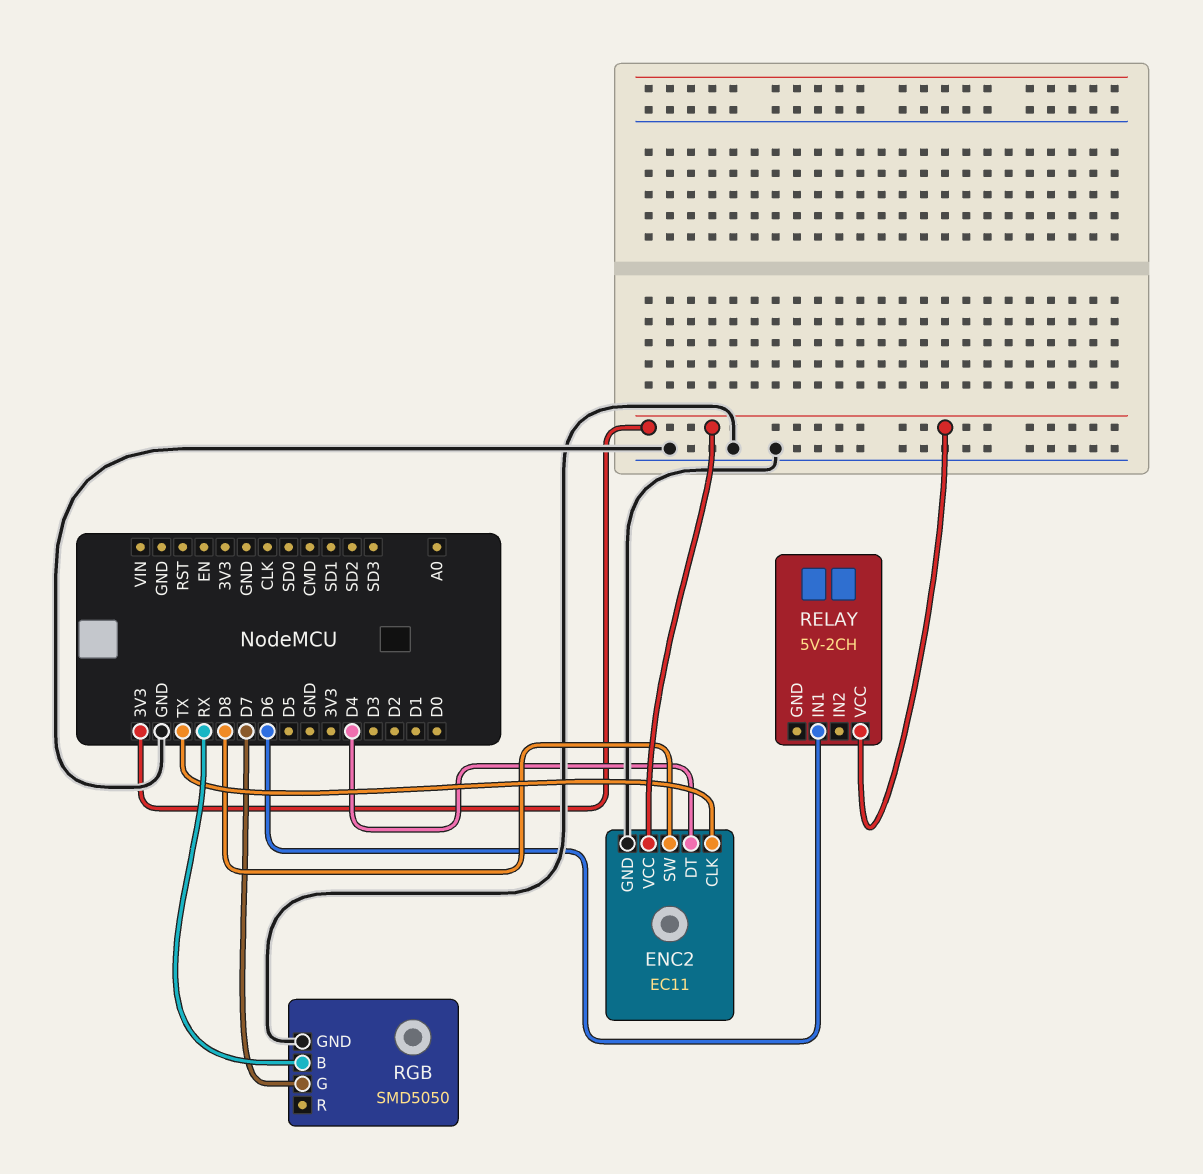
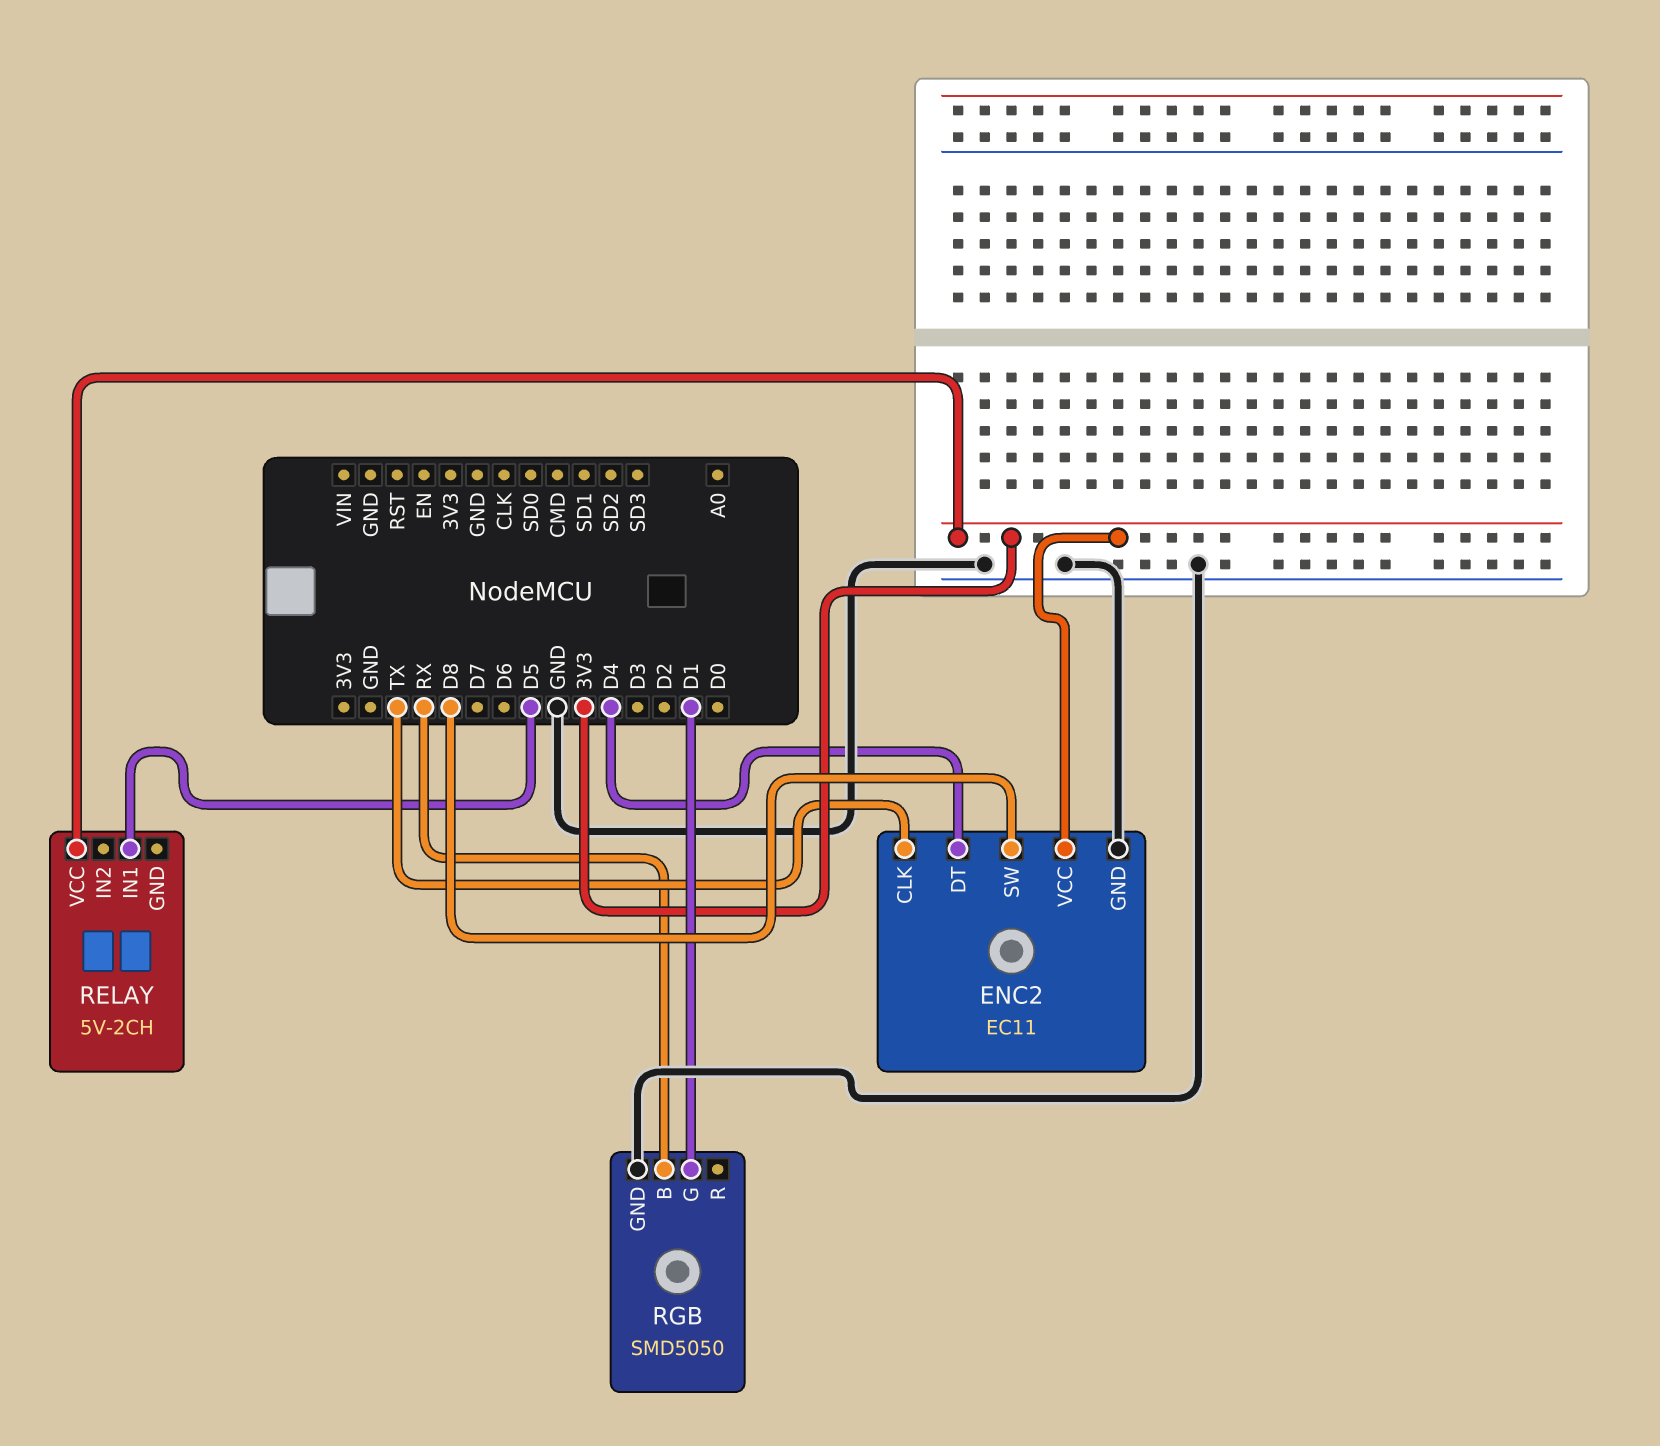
RELAY pin IN1: D6 -> D5
RGB pin G: D7 -> D1

